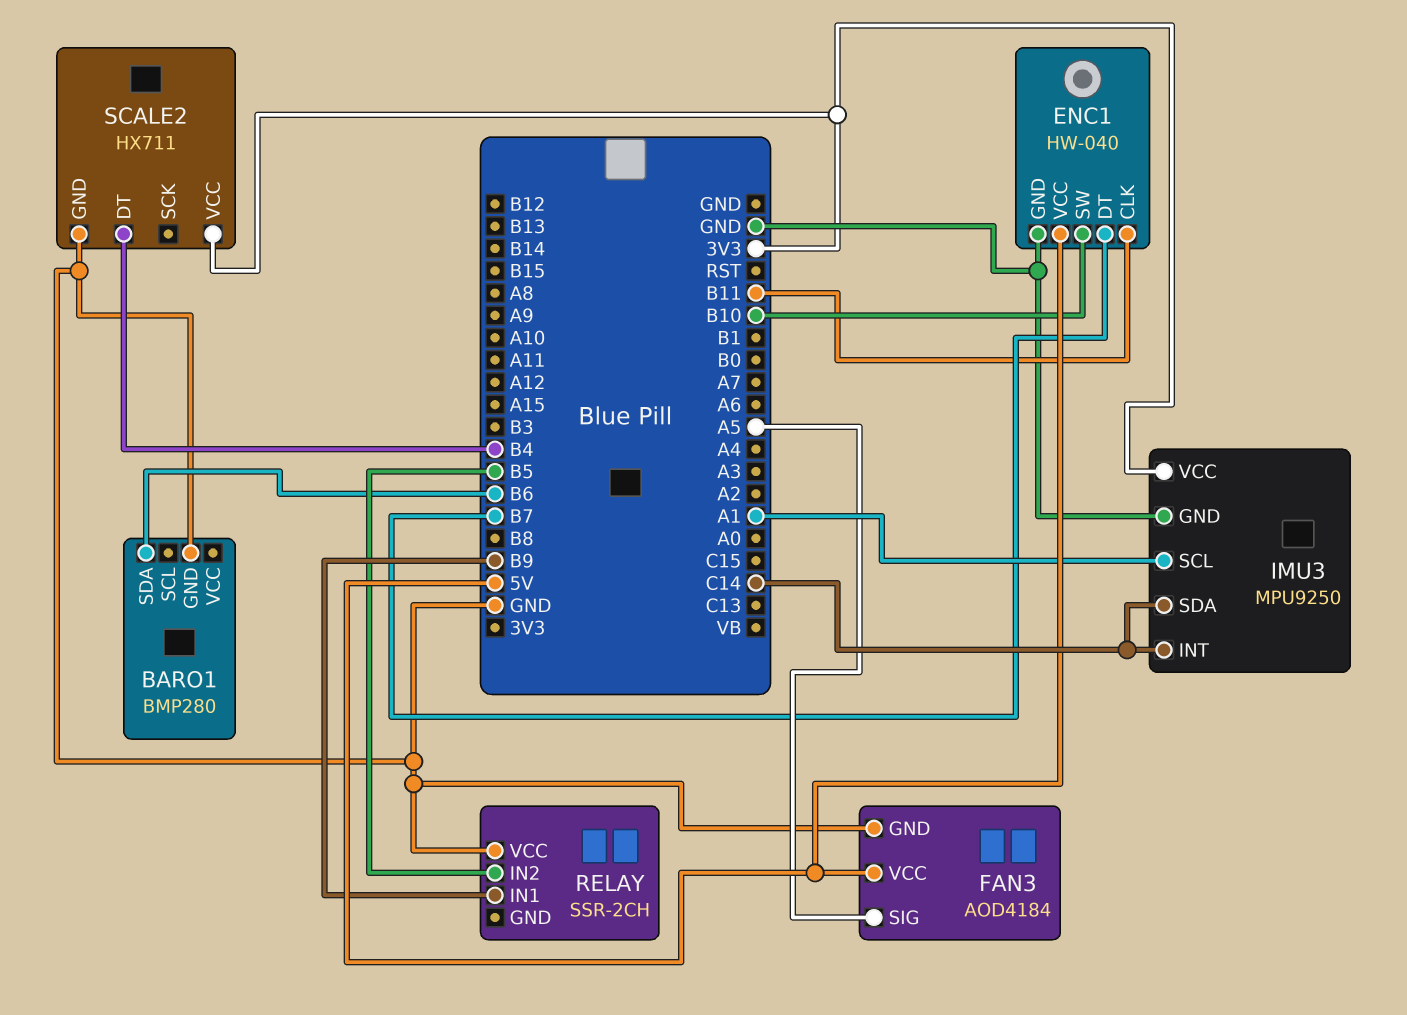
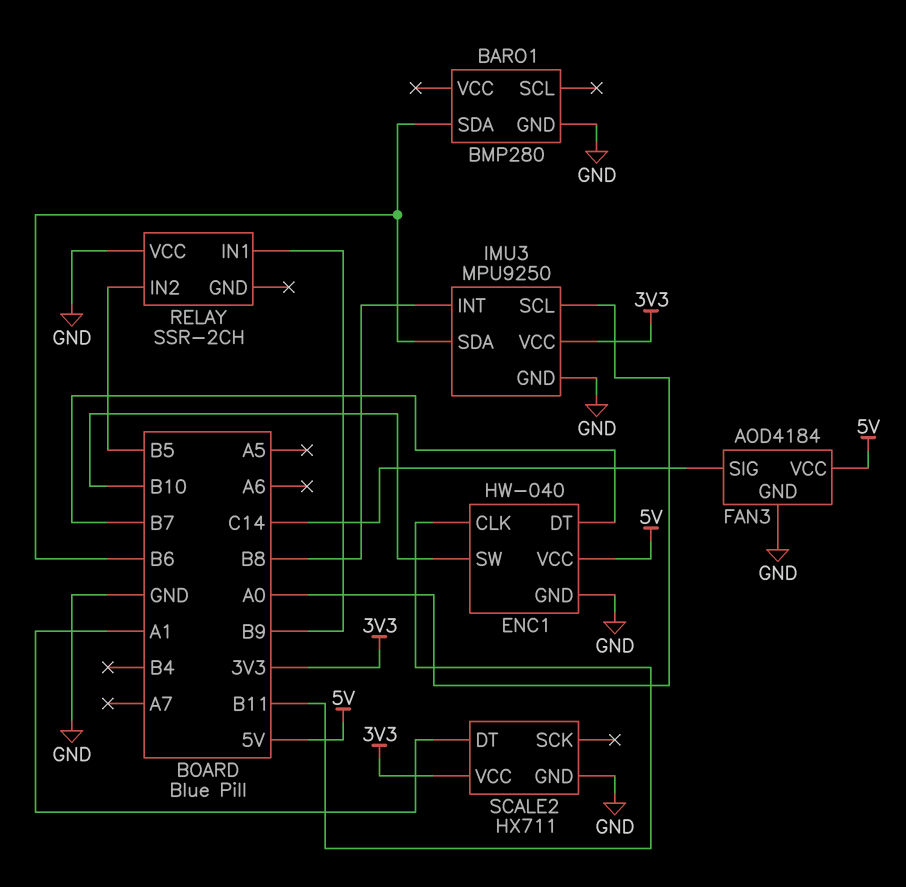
FAN3 pin SIG: A5 -> C14
IMU3 pin INT: C14 -> B8
IMU3 pin SCL: A1 -> A0
IMU3 pin SDA: C14 -> B6
SCALE2 pin DT: B4 -> A1

